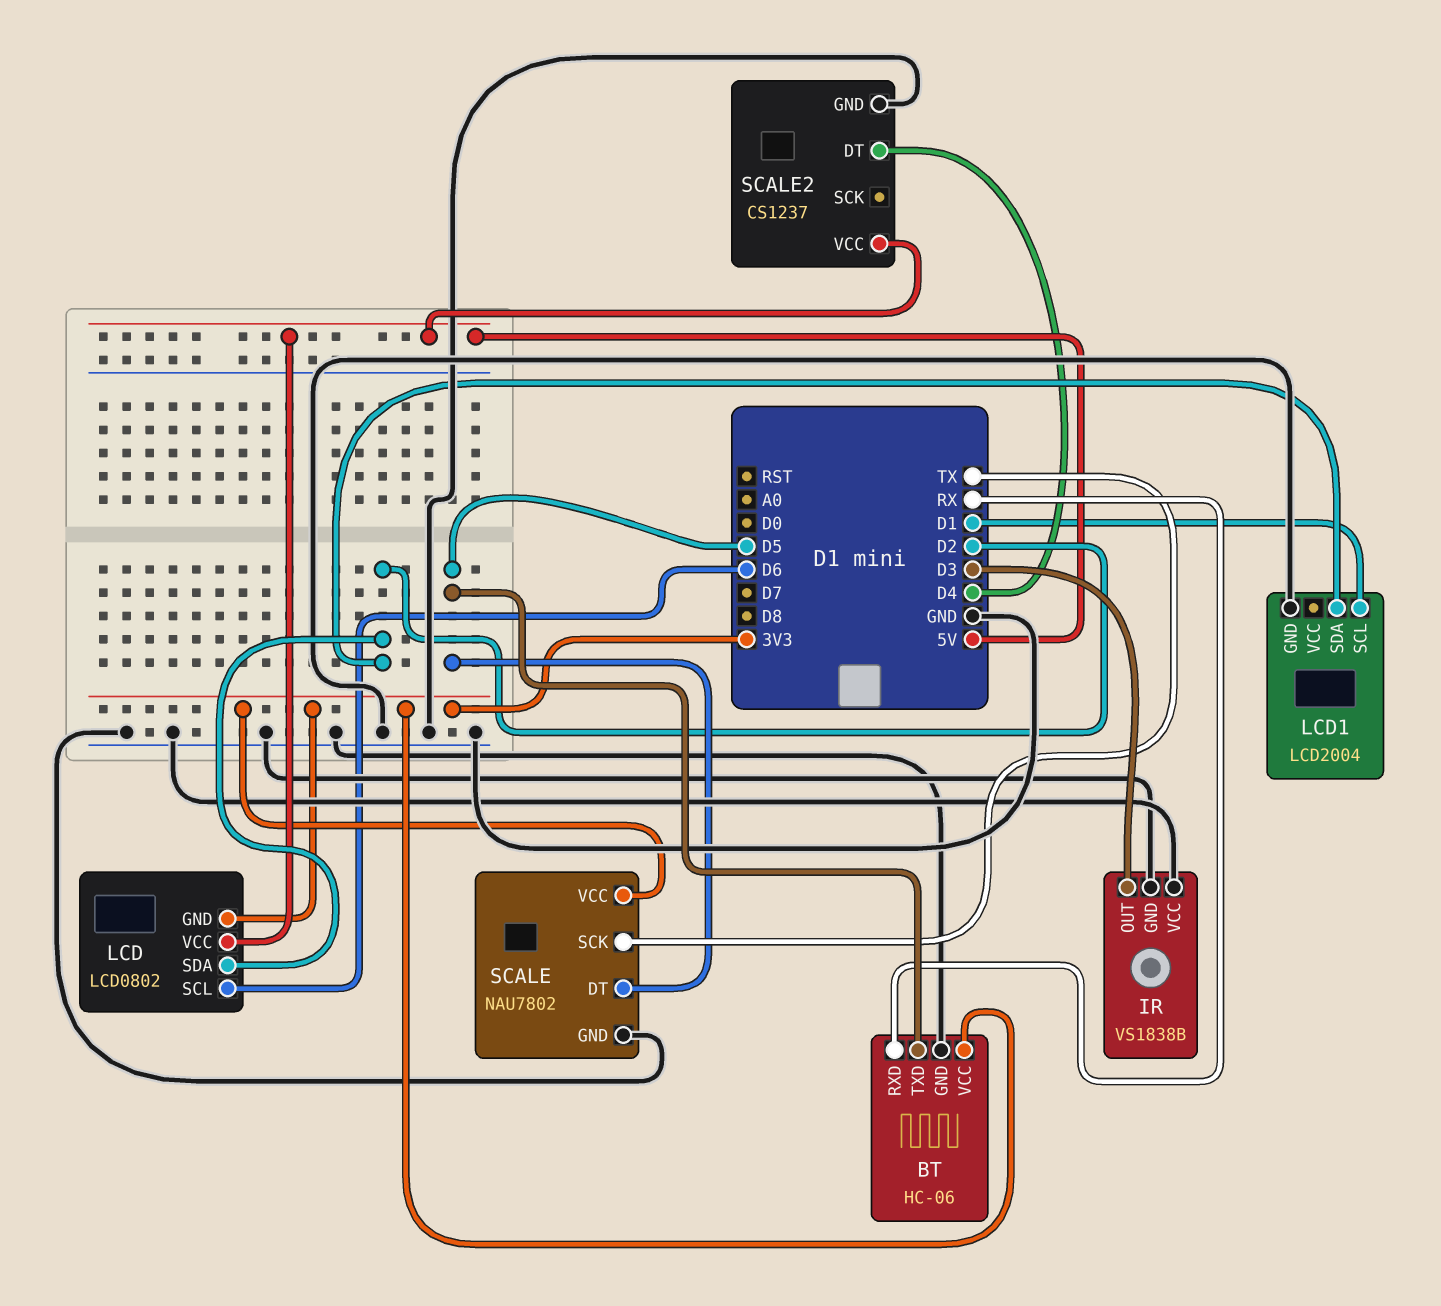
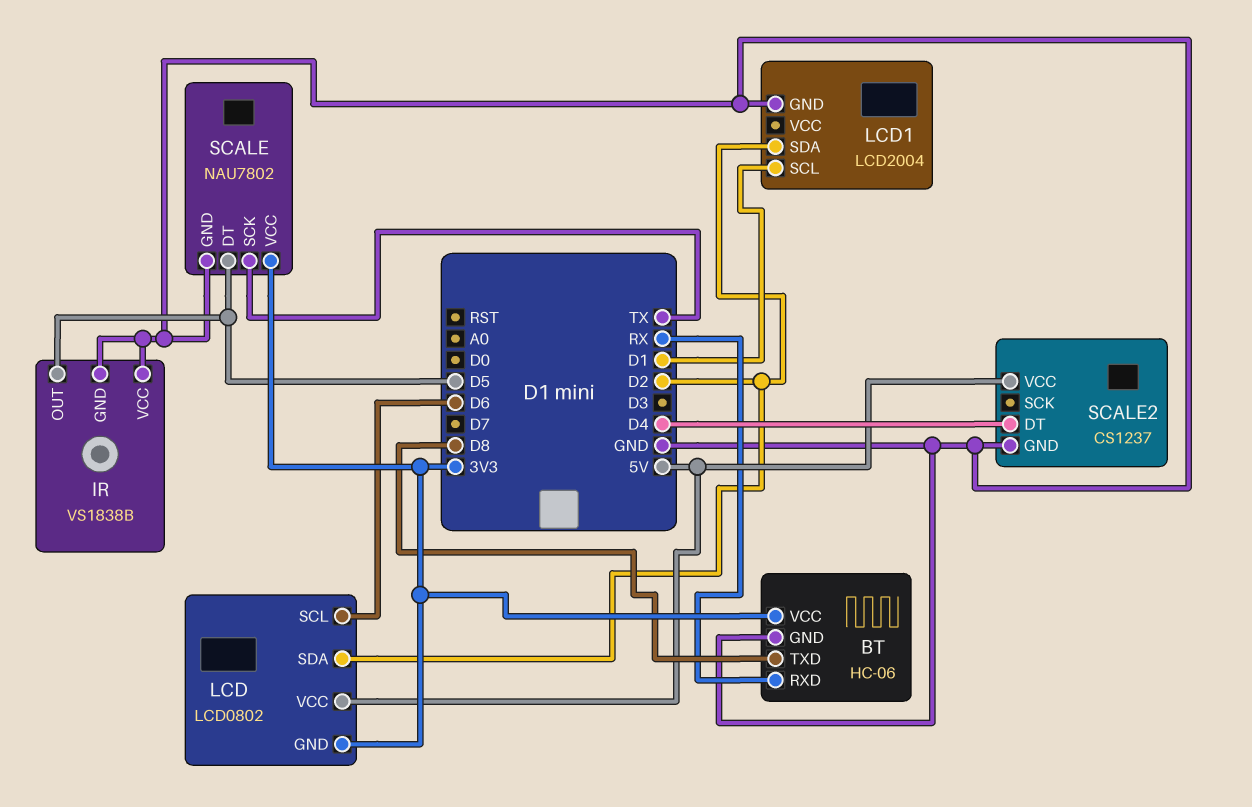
BT pin TXD: D5 -> D8
IR pin OUT: D3 -> D5

